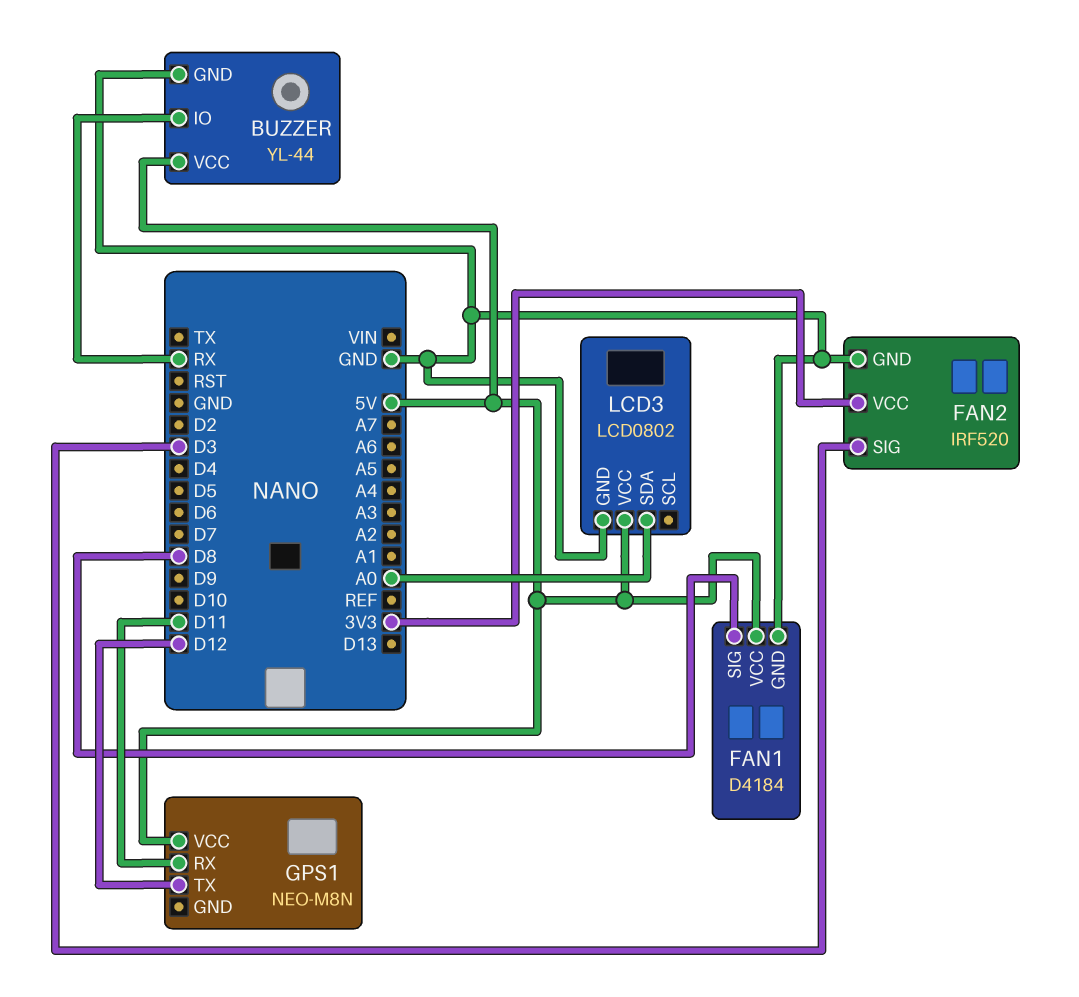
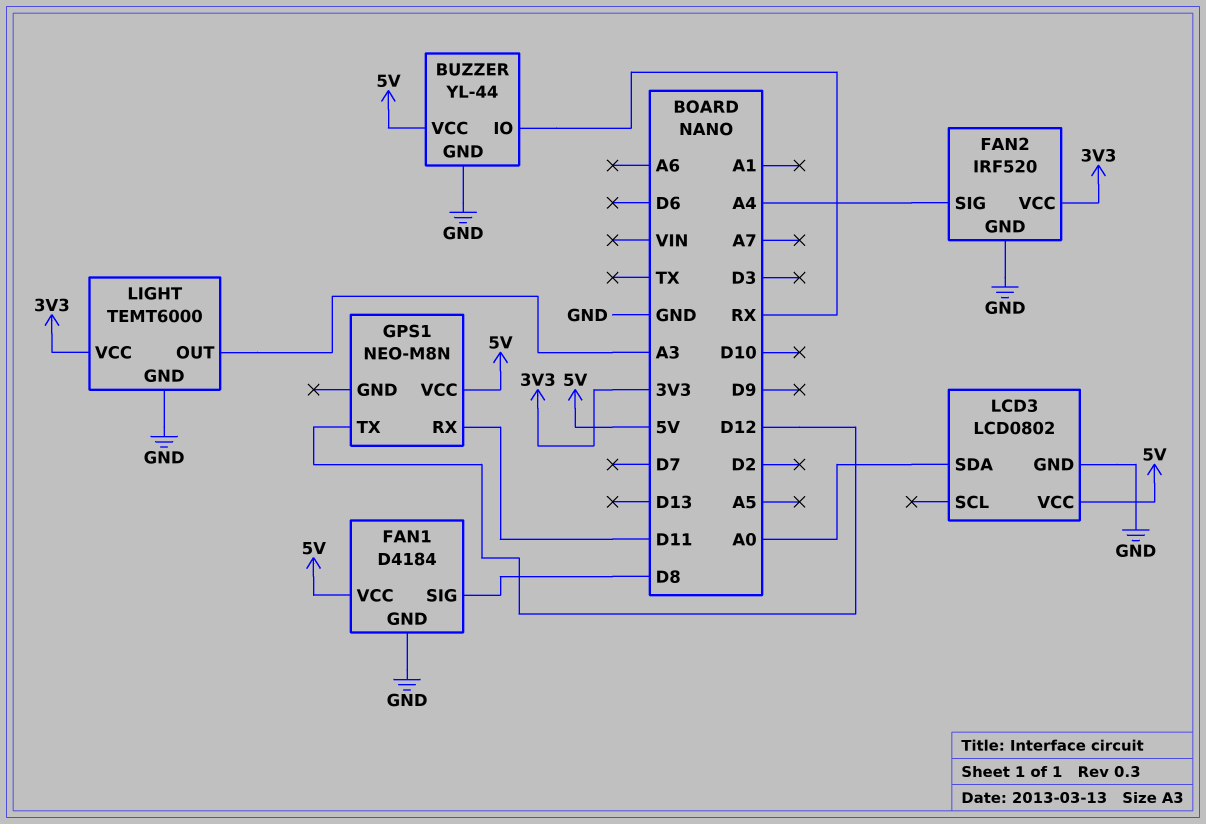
FAN2 pin SIG: D3 -> A4
LIGHT: none -> TEMT6000
LIGHT pin GND: none -> GND
LIGHT pin OUT: none -> A3
LIGHT pin VCC: none -> 3V3

